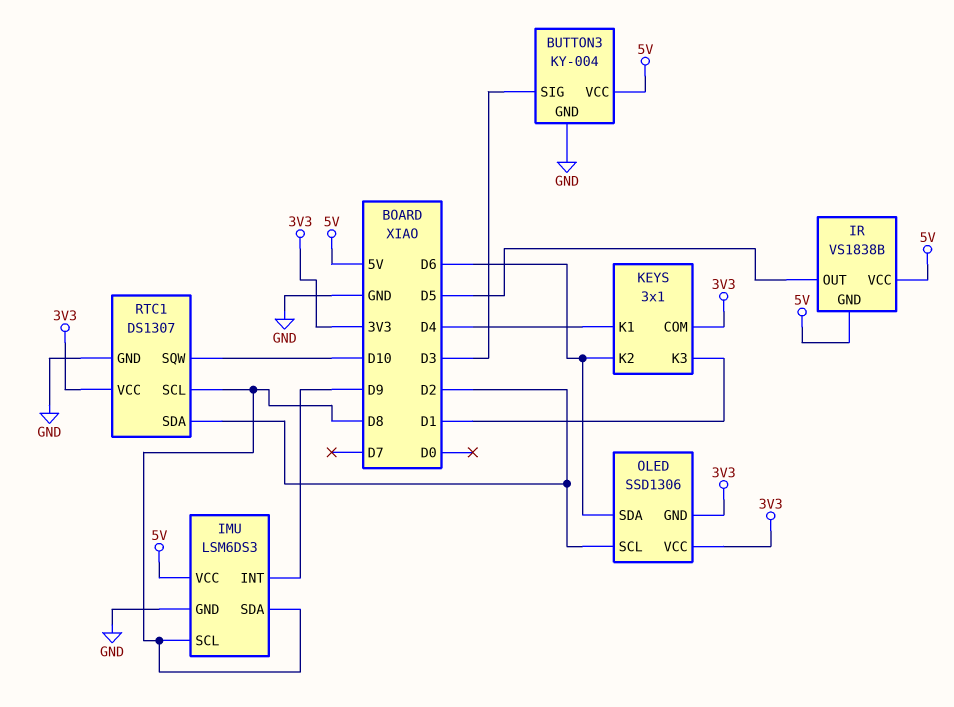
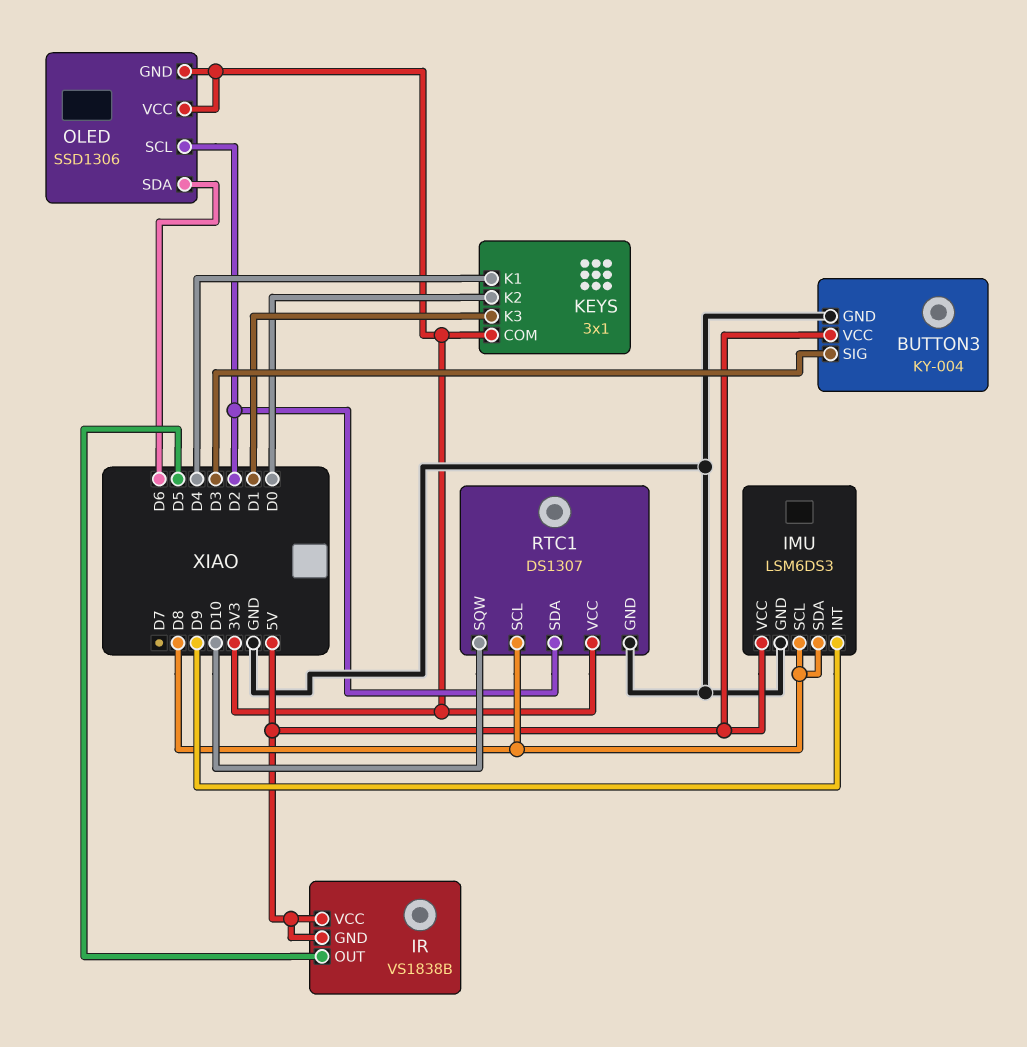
KEYS pin K2: D6 -> D0

